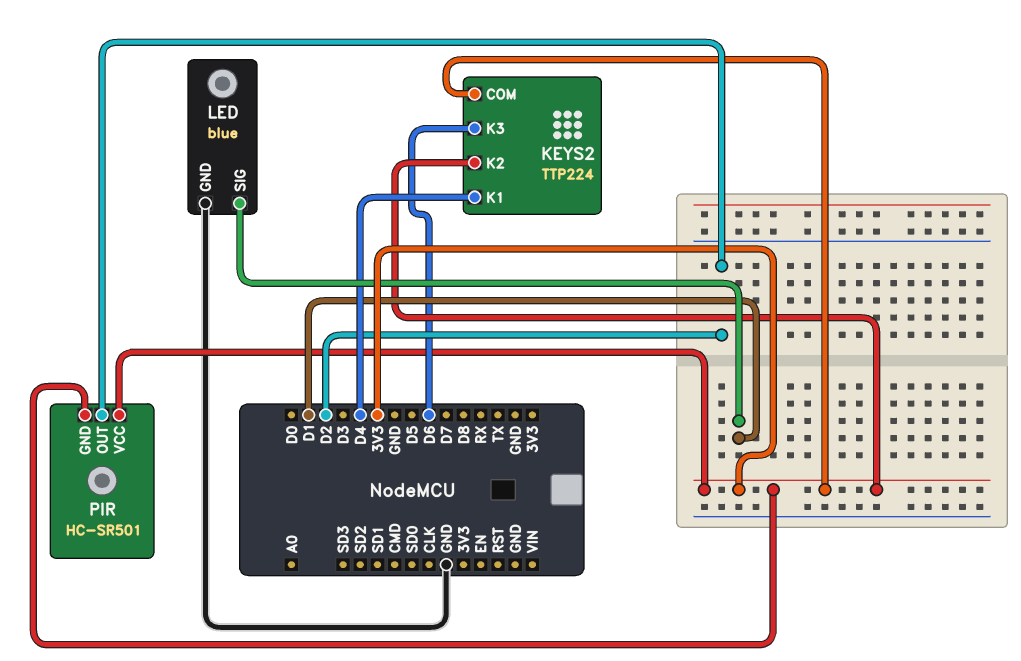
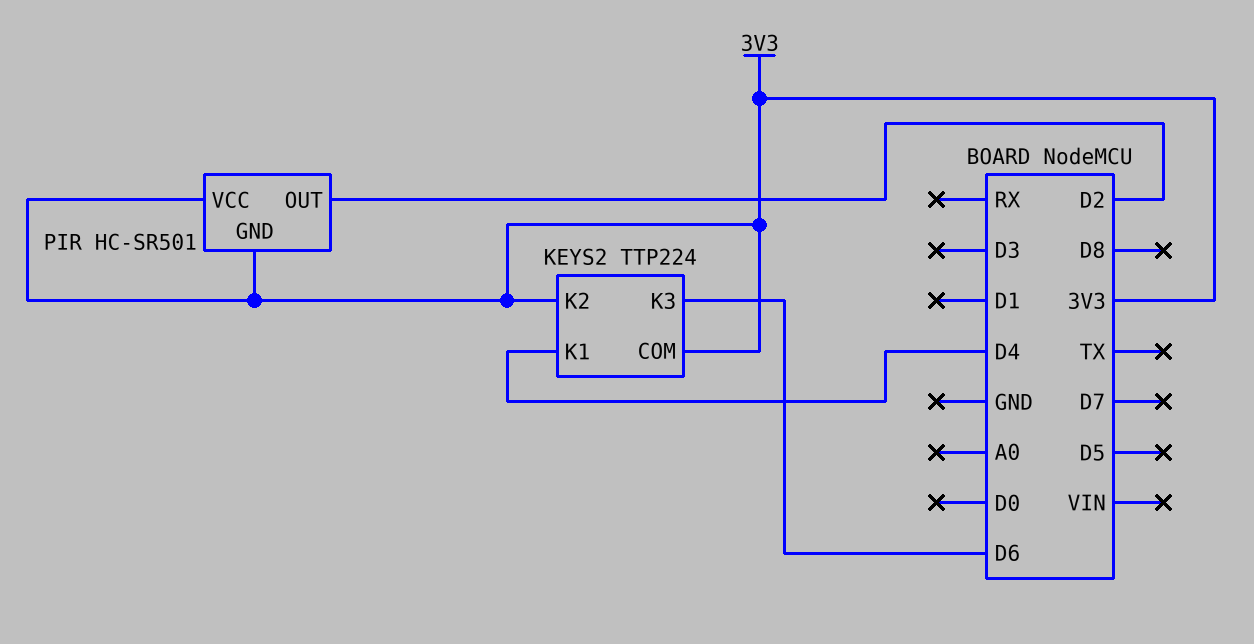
LED: blue -> none
LED pin GND: GND -> none
LED pin SIG: D1 -> none

